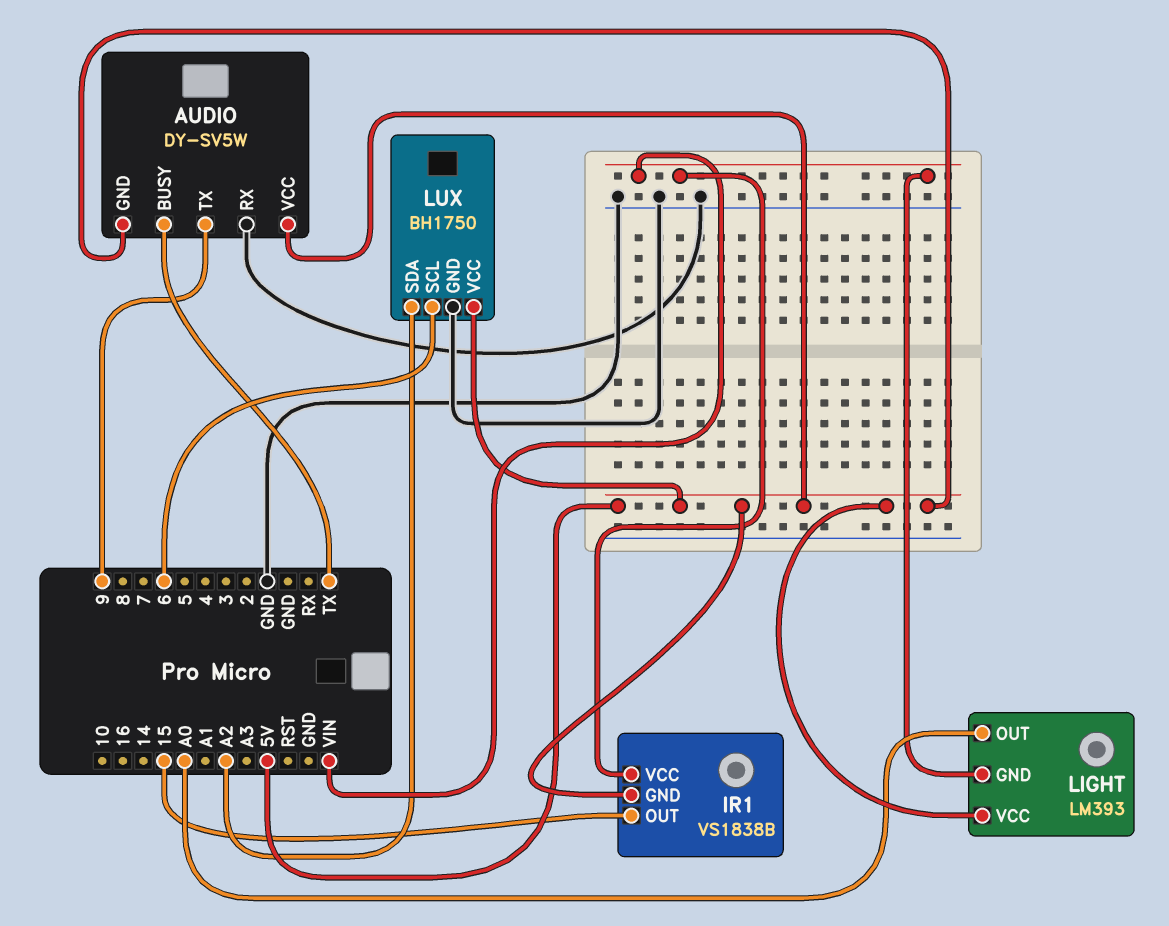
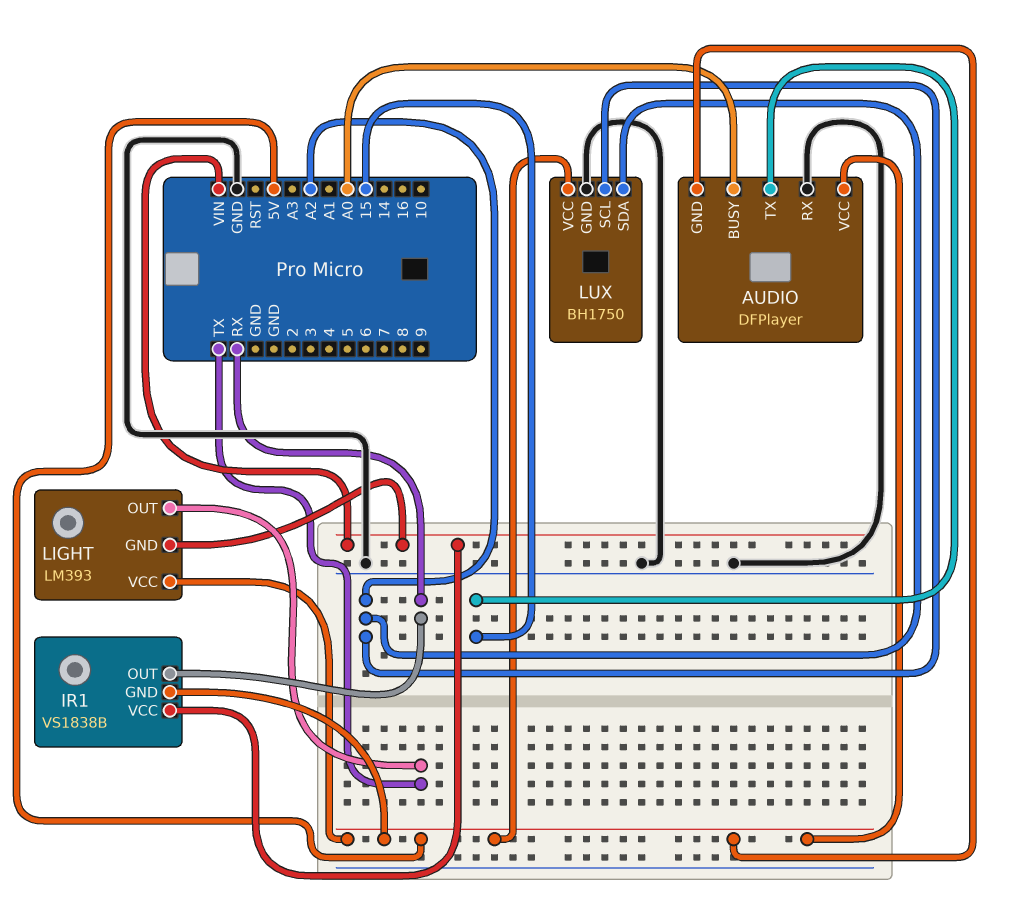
AUDIO: DY-SV5W -> DFPlayer
AUDIO pin BUSY: TX -> A0
AUDIO pin TX: 9 -> 15
IR1 pin OUT: 15 -> RX
LIGHT pin OUT: A0 -> TX
LUX pin SCL: 6 -> A2

